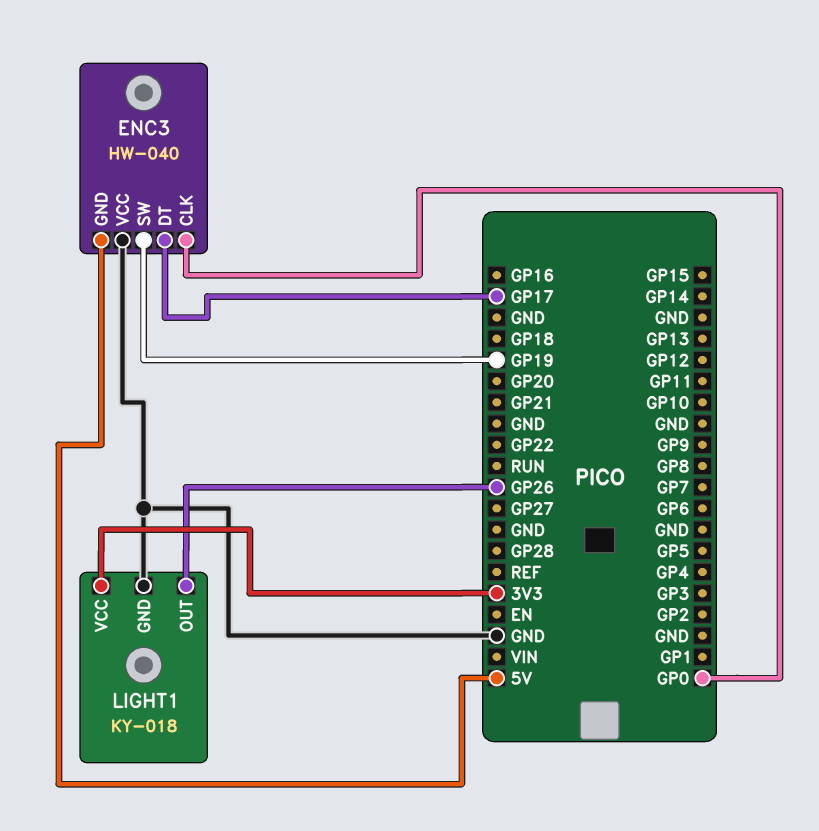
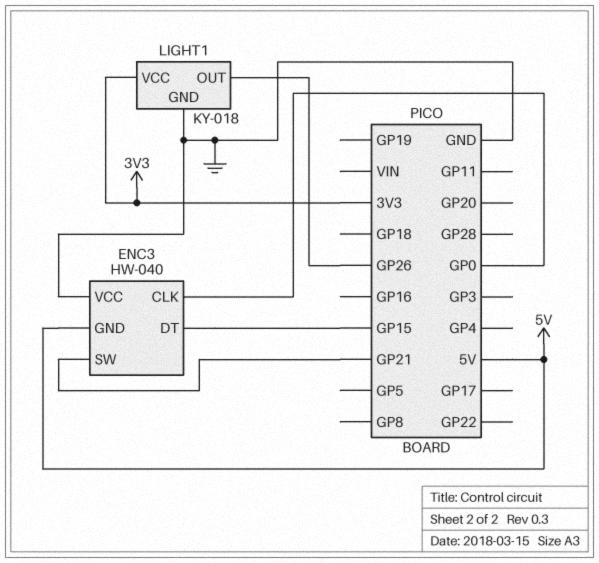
ENC3 pin DT: GP17 -> GP15
ENC3 pin SW: GP19 -> GP21

